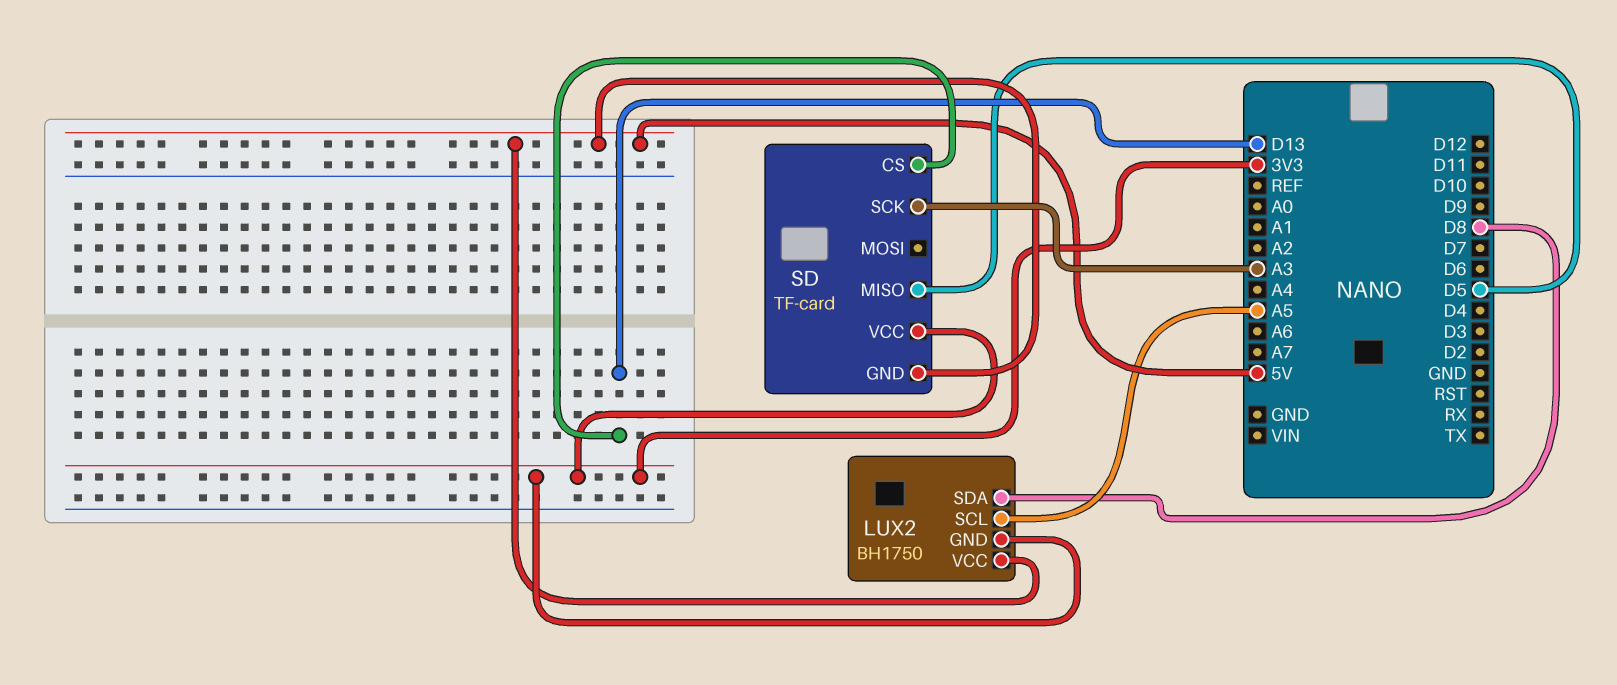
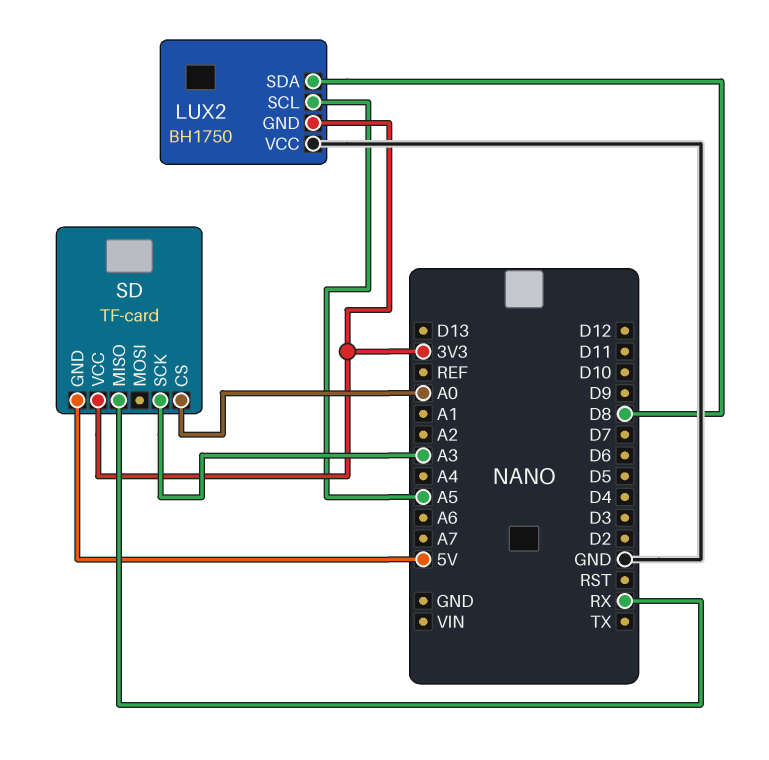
LUX2 pin VCC: 5V -> GND
SD pin CS: D13 -> A0
SD pin MISO: D5 -> RX

